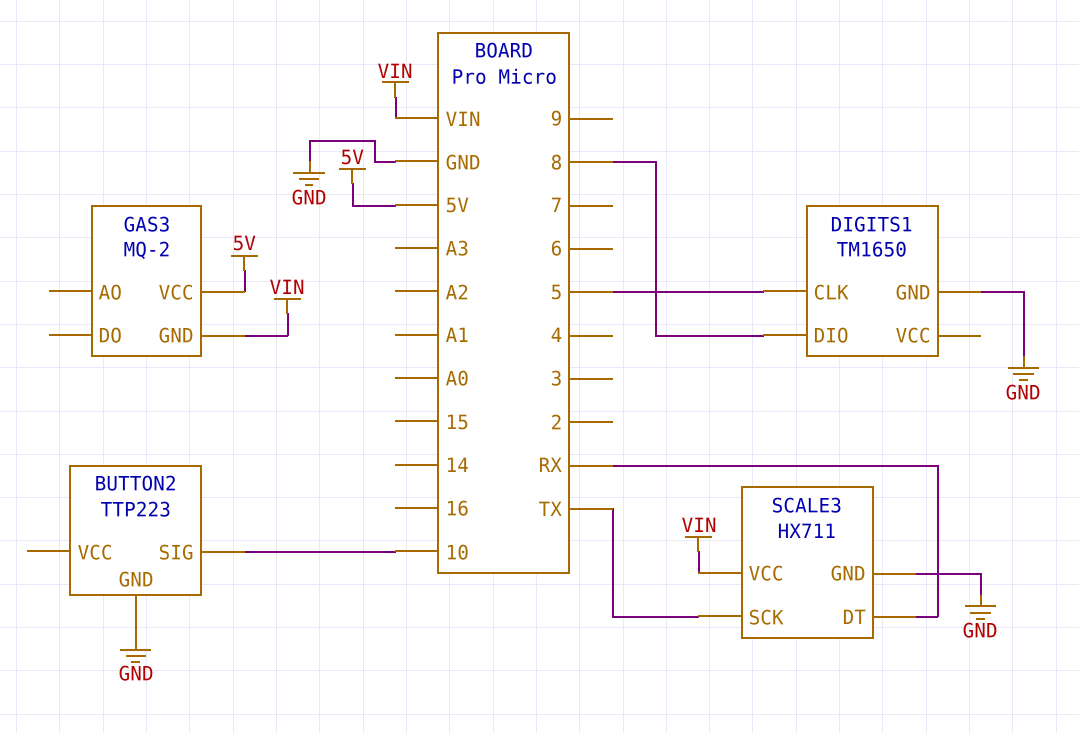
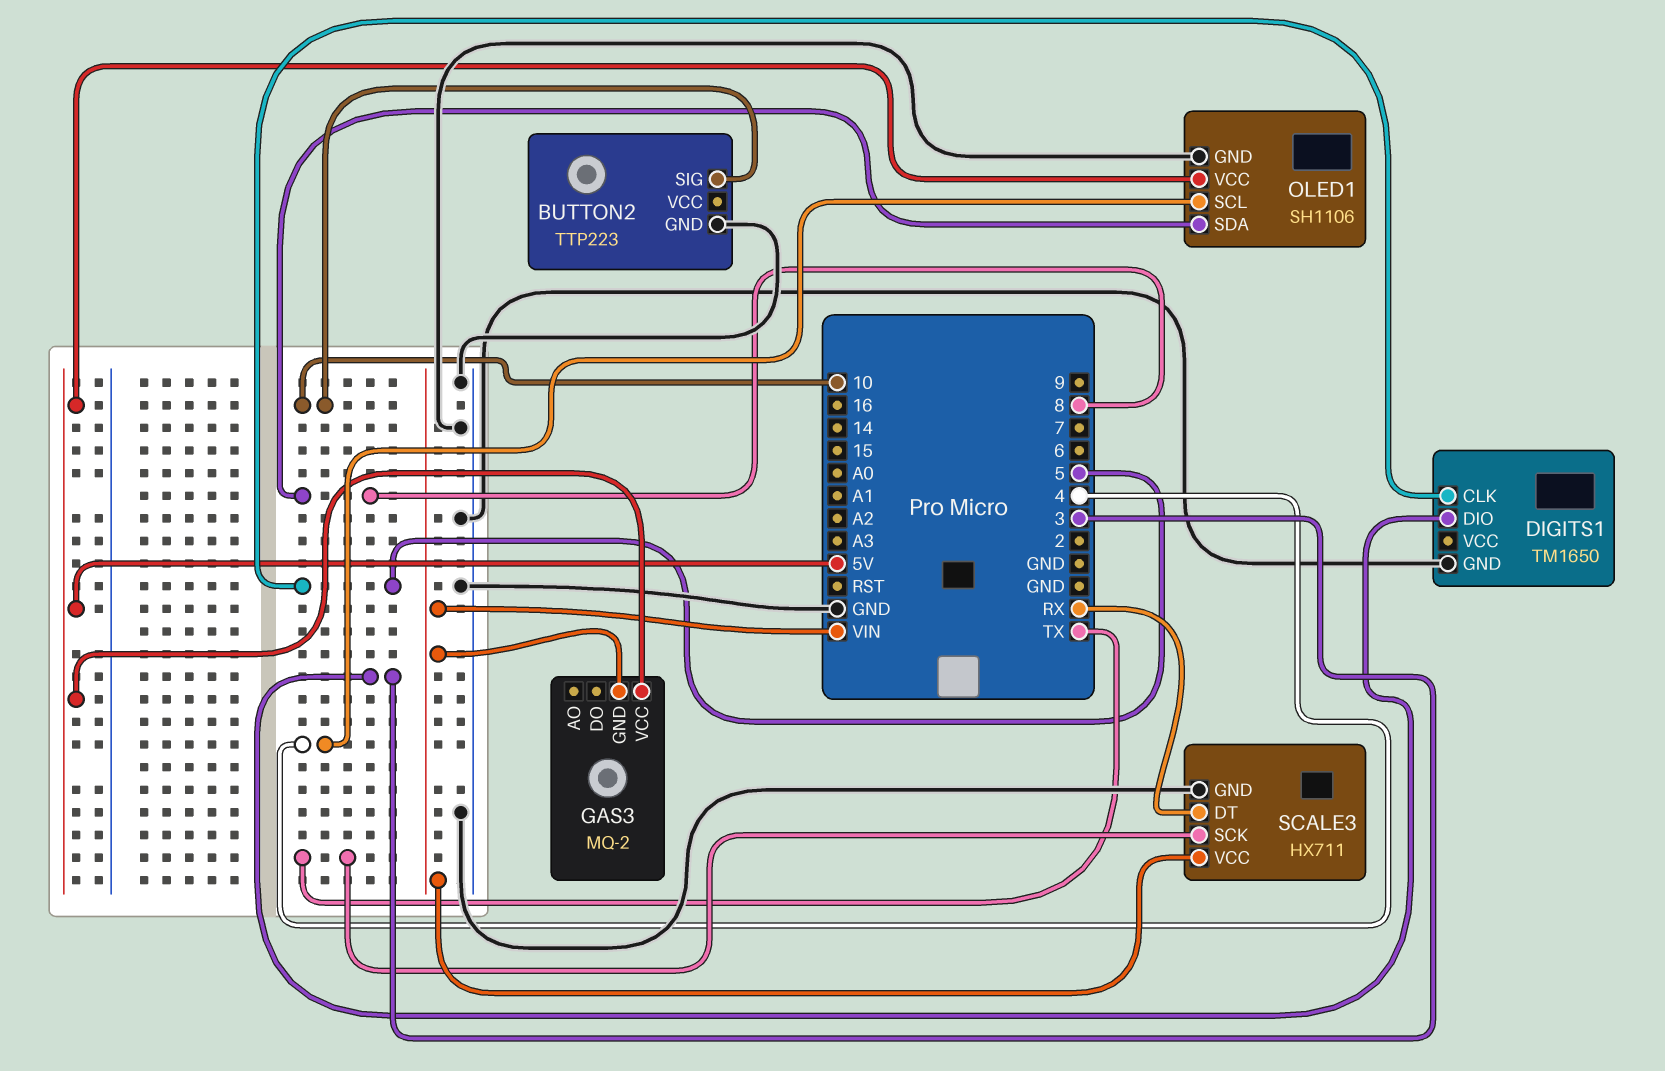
DIGITS1 pin DIO: 8 -> 3
OLED1: none -> SH1106
OLED1 pin GND: none -> GND
OLED1 pin SCL: none -> 4
OLED1 pin SDA: none -> 8
OLED1 pin VCC: none -> 5V

